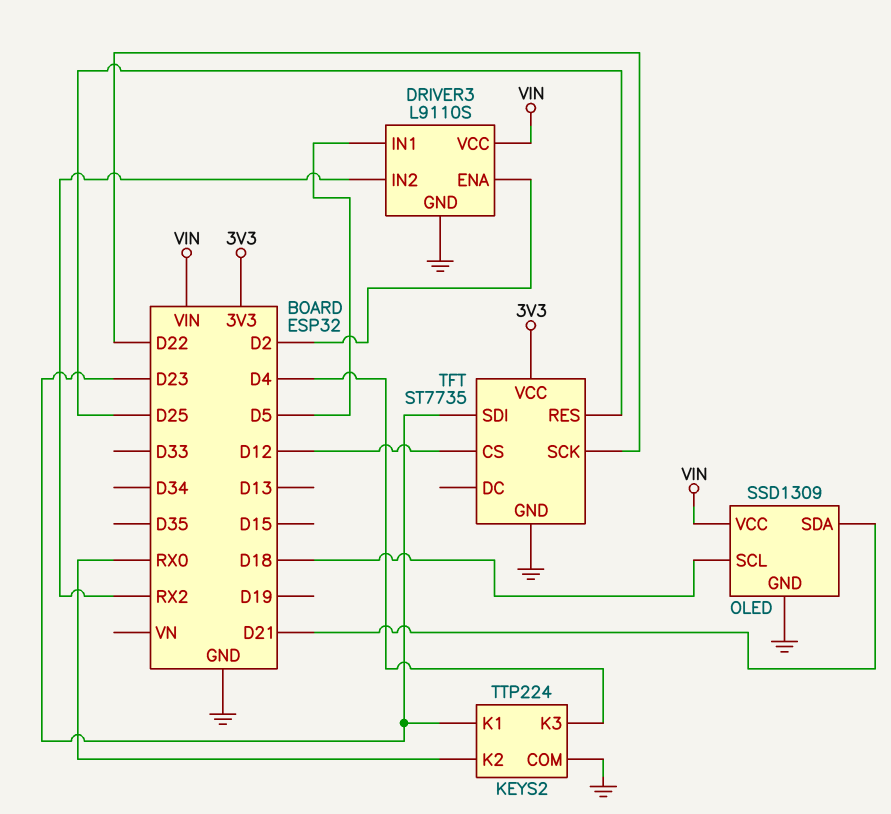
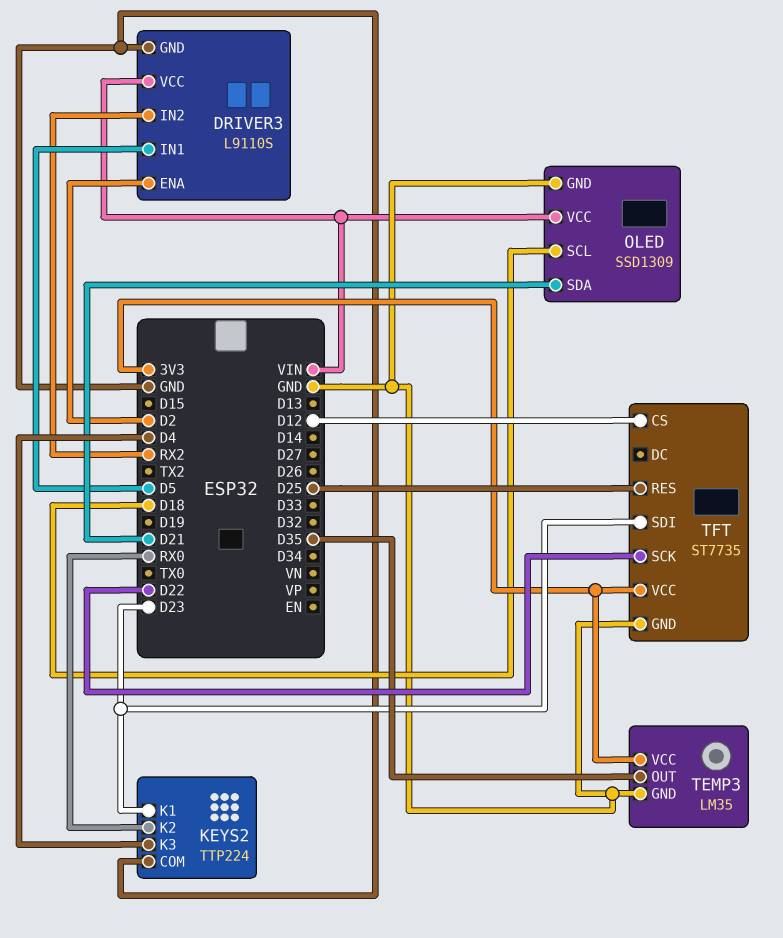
TEMP3: none -> LM35
TEMP3 pin GND: none -> GND
TEMP3 pin OUT: none -> D35
TEMP3 pin VCC: none -> 3V3

